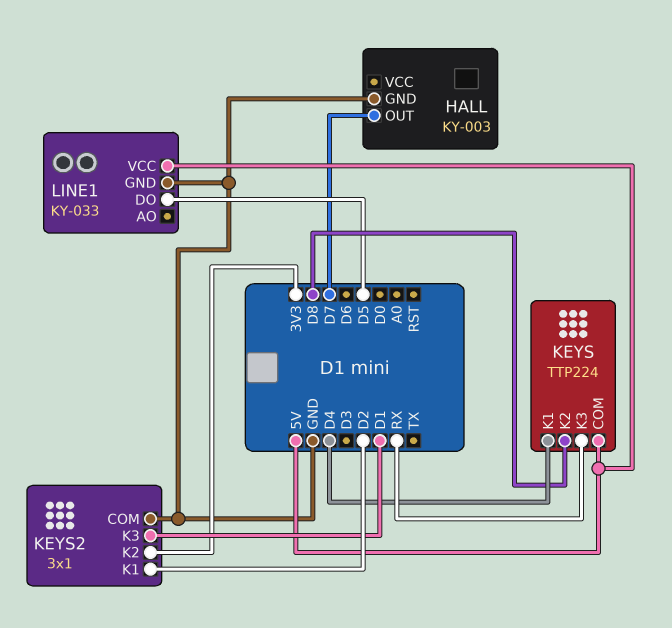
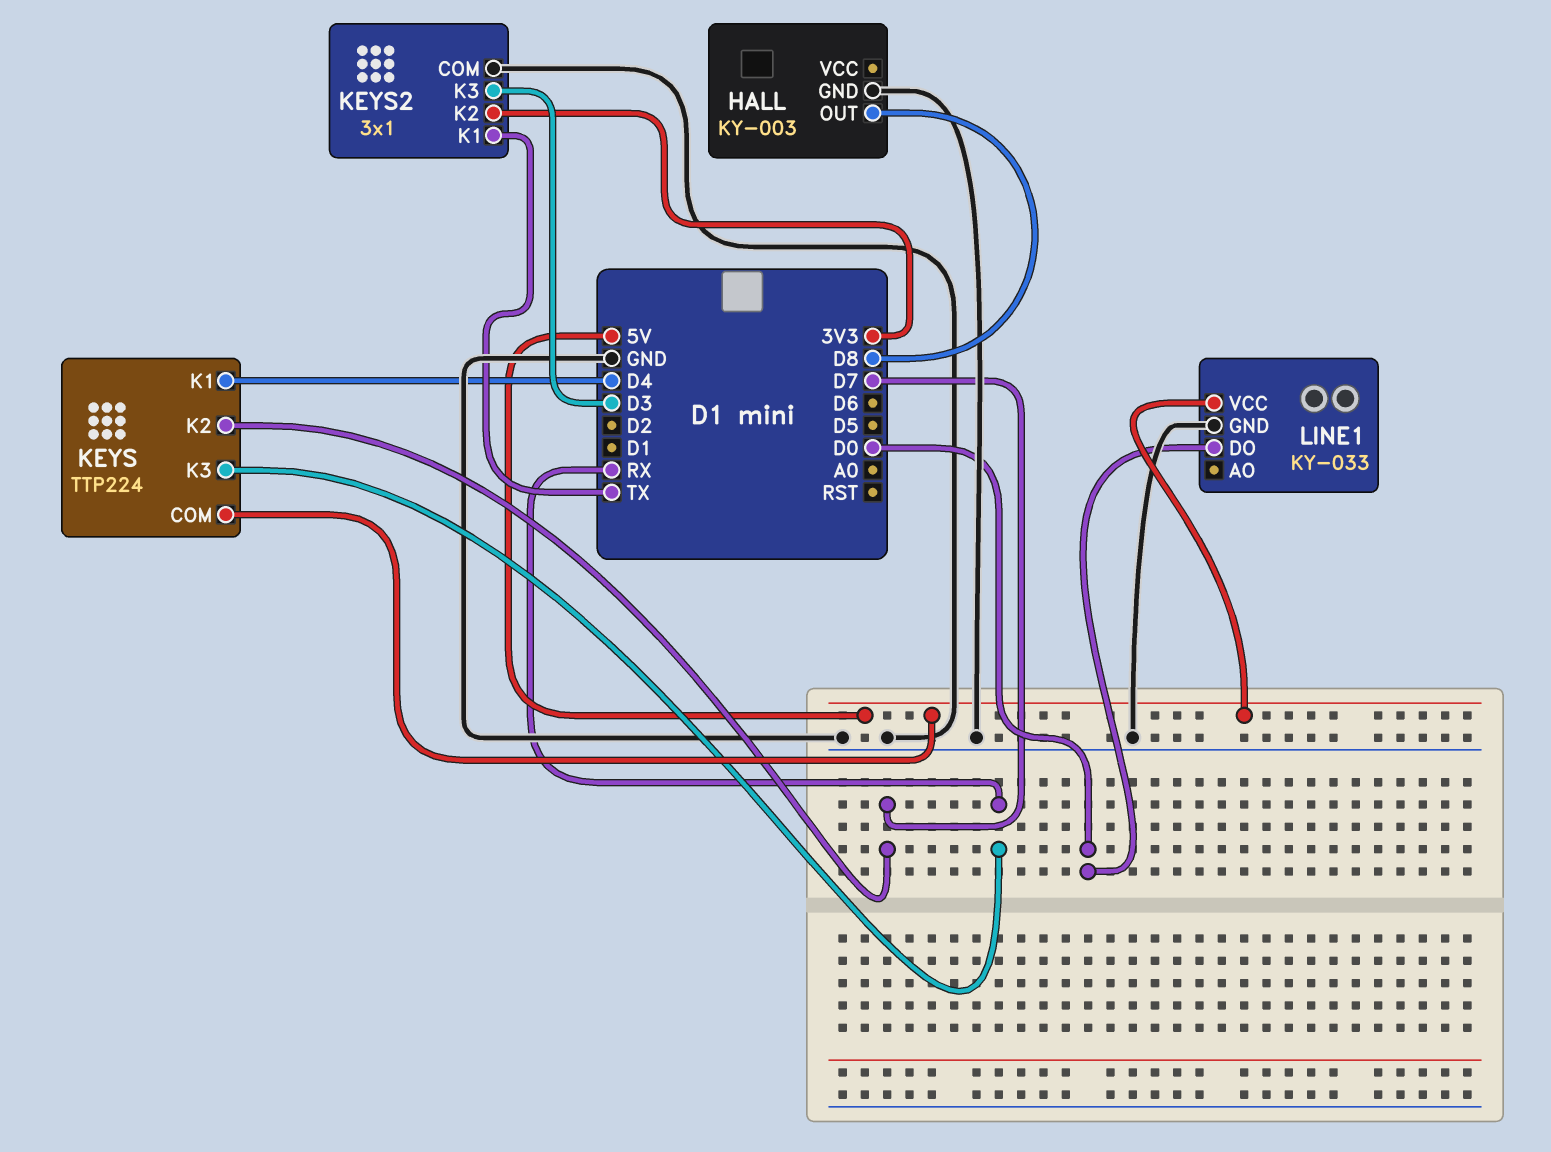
HALL pin OUT: D7 -> D8
KEYS pin K2: D8 -> D7
KEYS2 pin K1: D2 -> TX
KEYS2 pin K3: D1 -> D3
LINE1 pin DO: D5 -> D0

